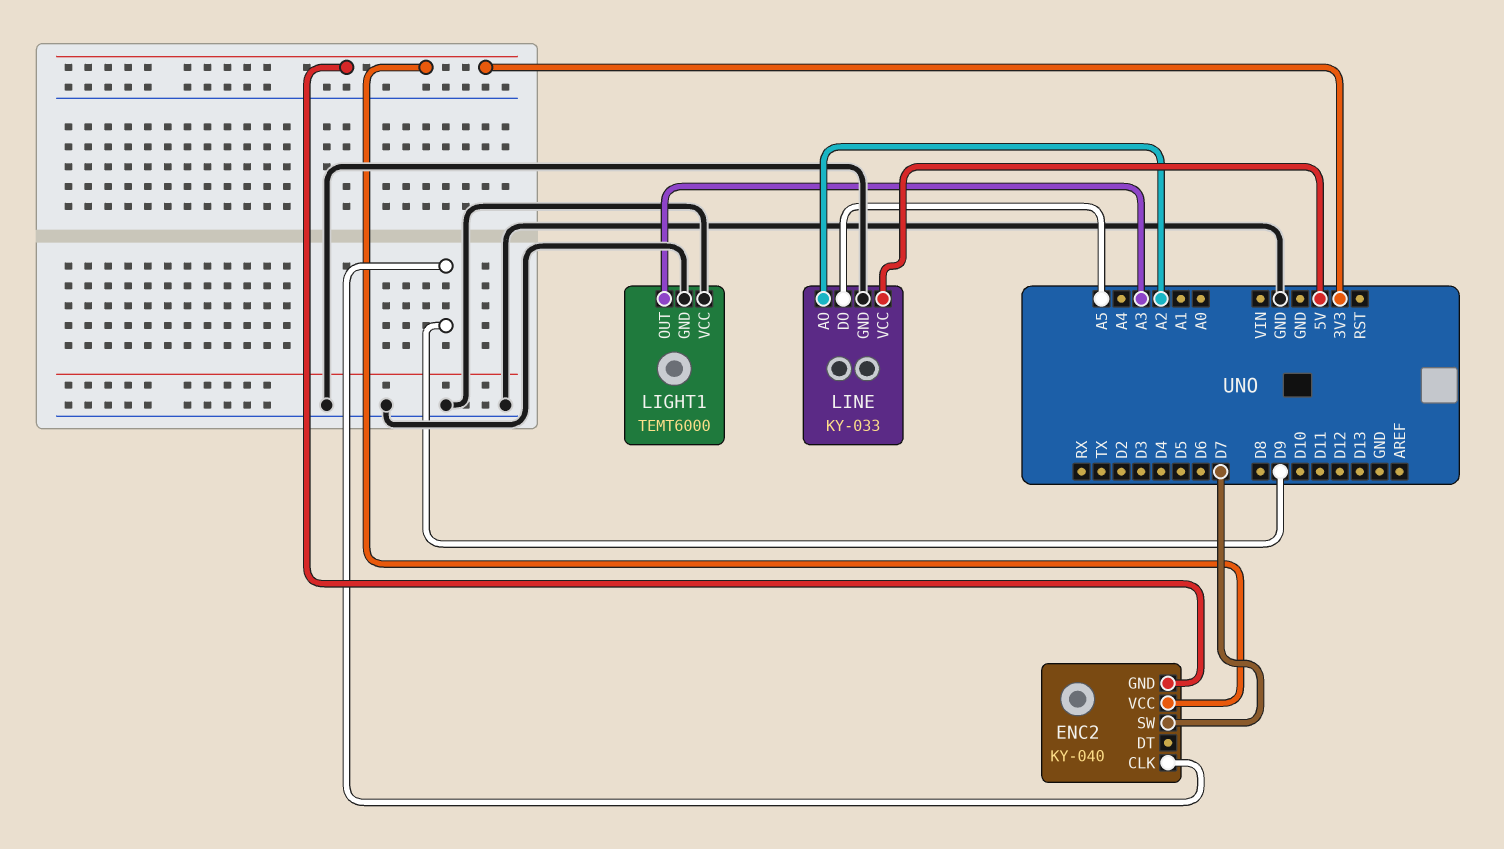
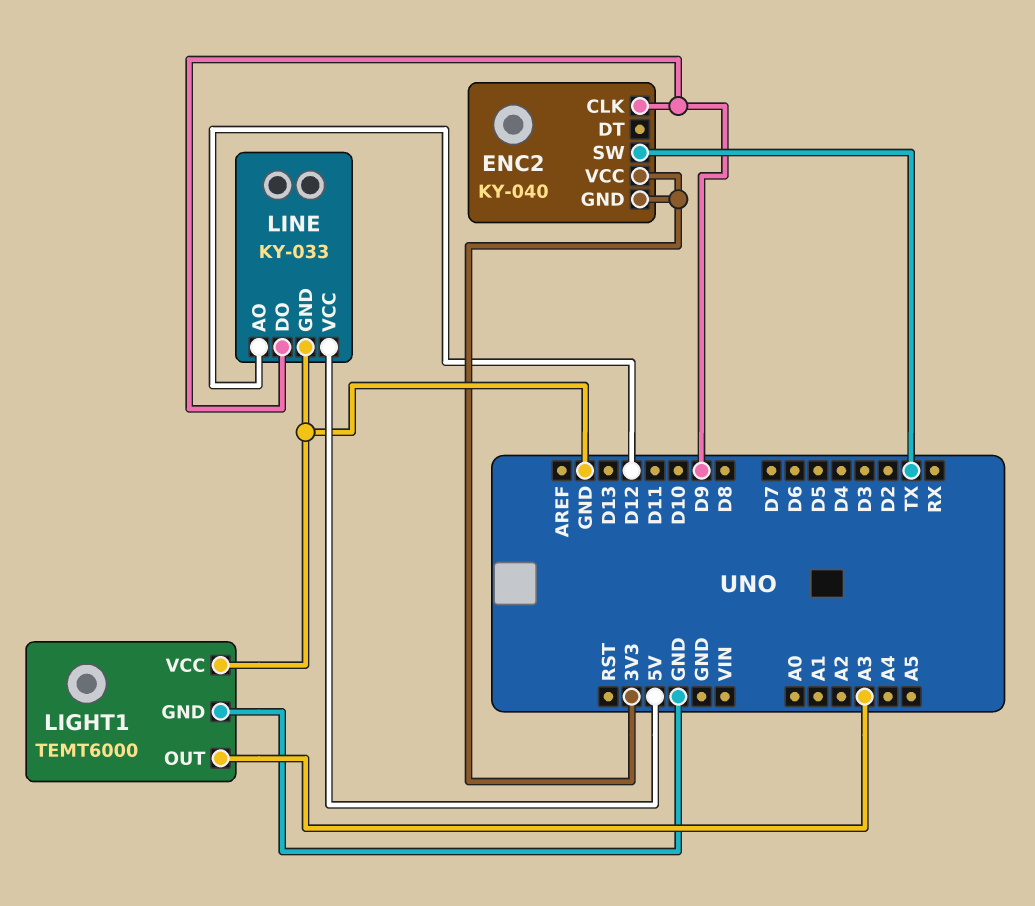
ENC2 pin SW: D7 -> TX
LINE pin AO: A2 -> D12
LINE pin DO: A5 -> D9

